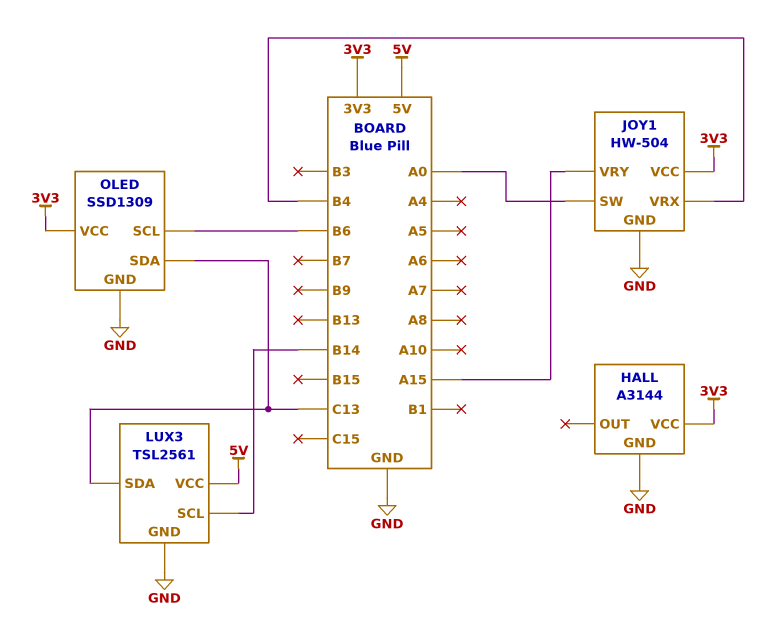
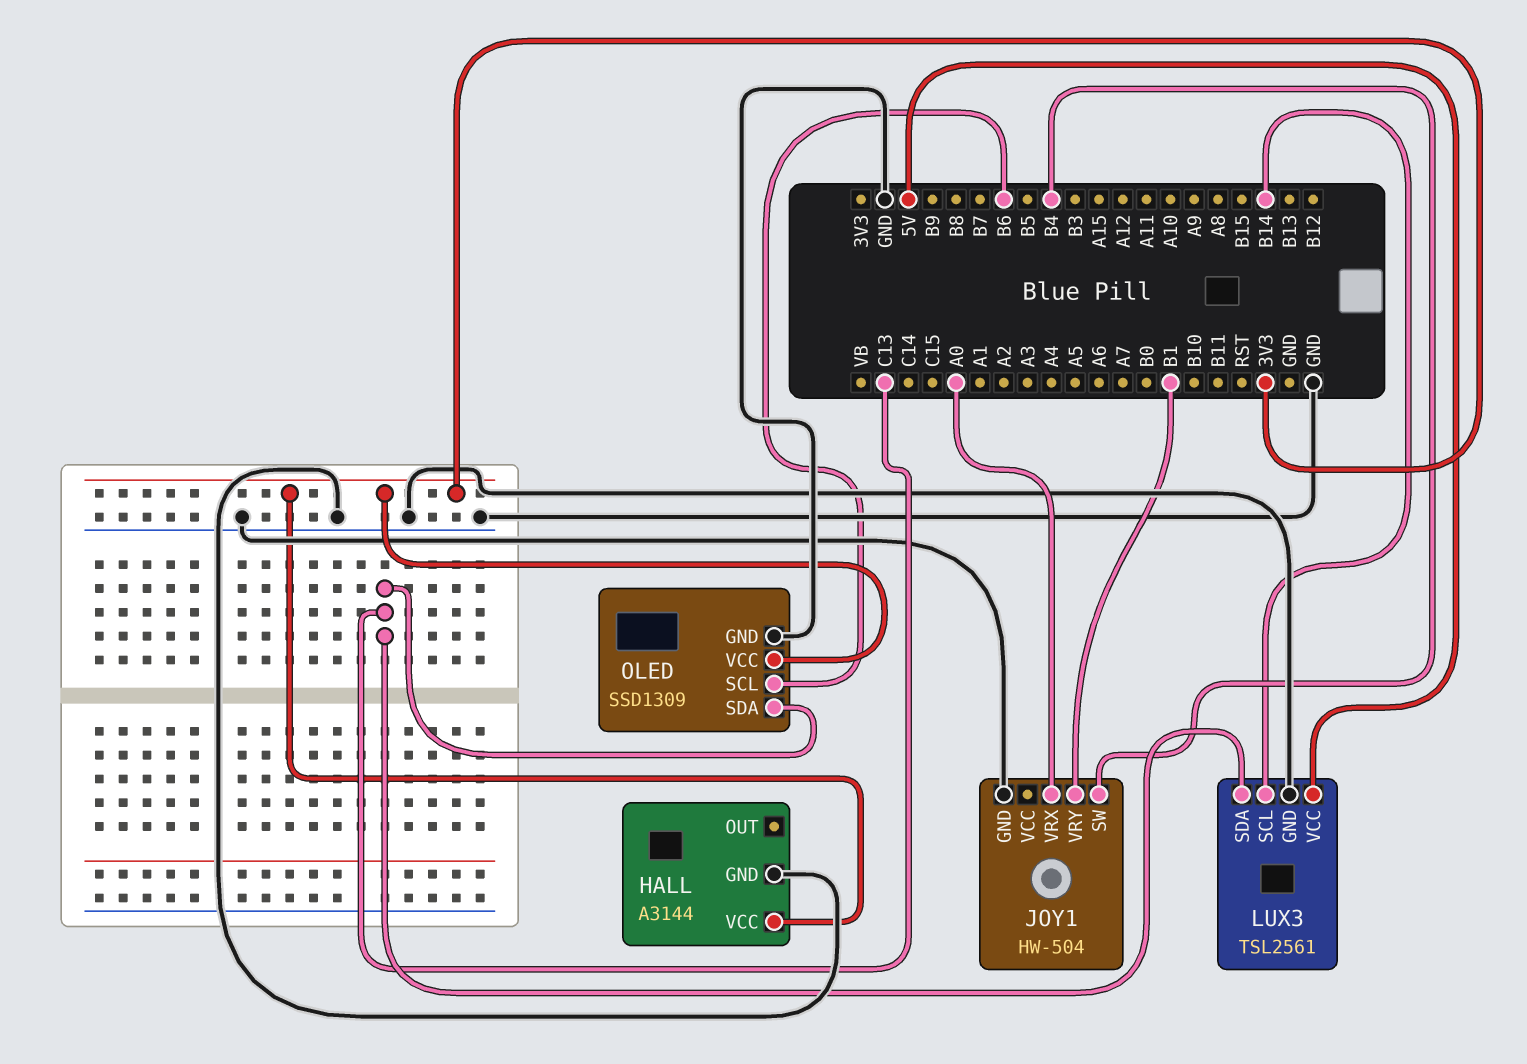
JOY1 pin SW: A0 -> B4
JOY1 pin VCC: 3V3 -> none
JOY1 pin VRX: B4 -> A0
JOY1 pin VRY: A15 -> B1

